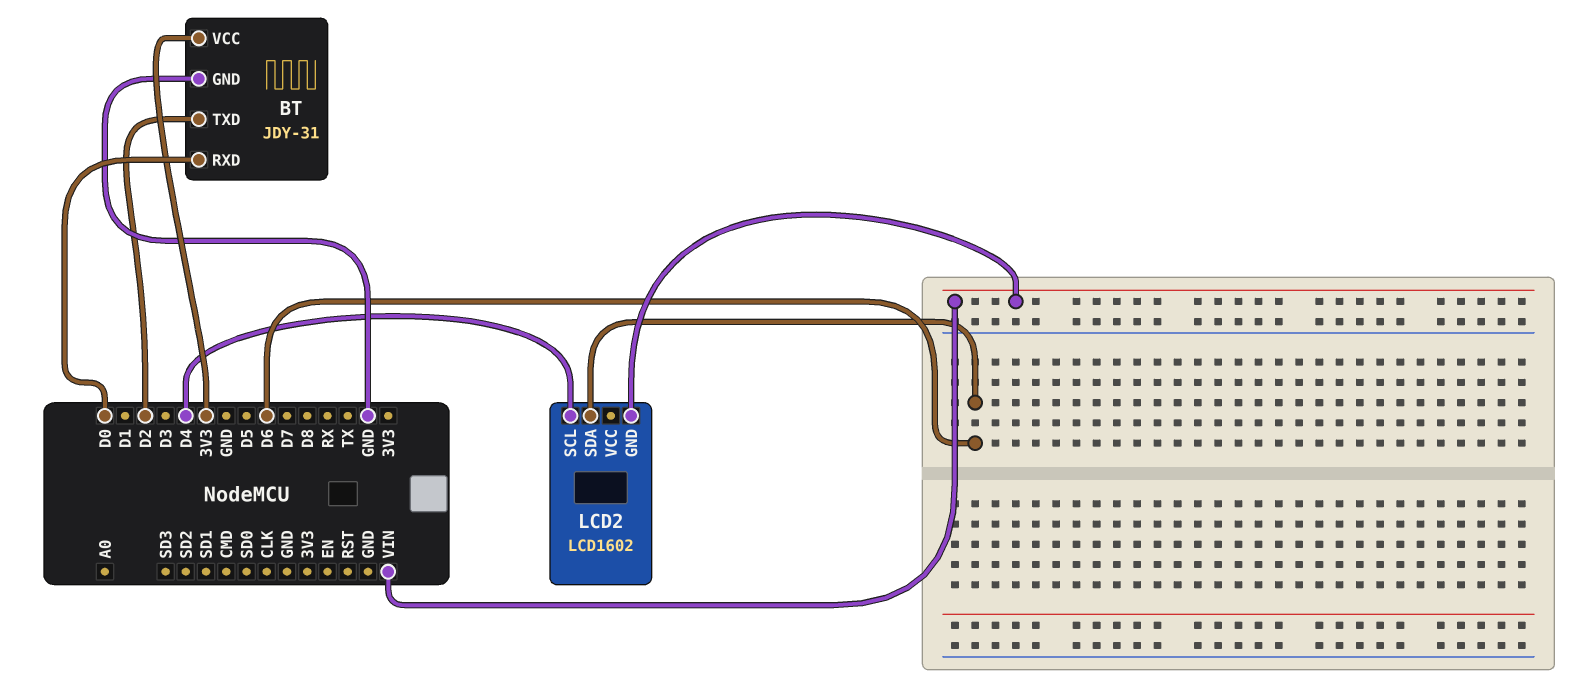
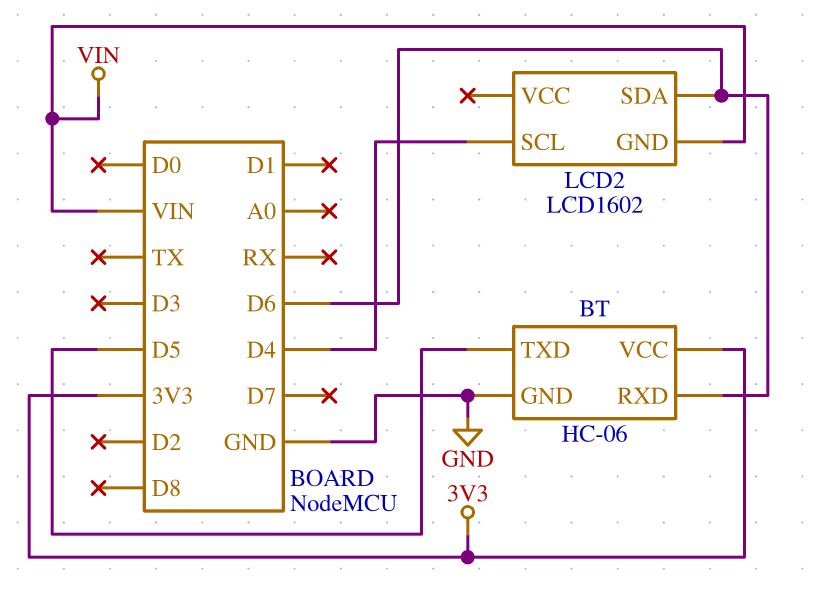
BT: JDY-31 -> HC-06
BT pin RXD: D0 -> D6
BT pin TXD: D2 -> D5

